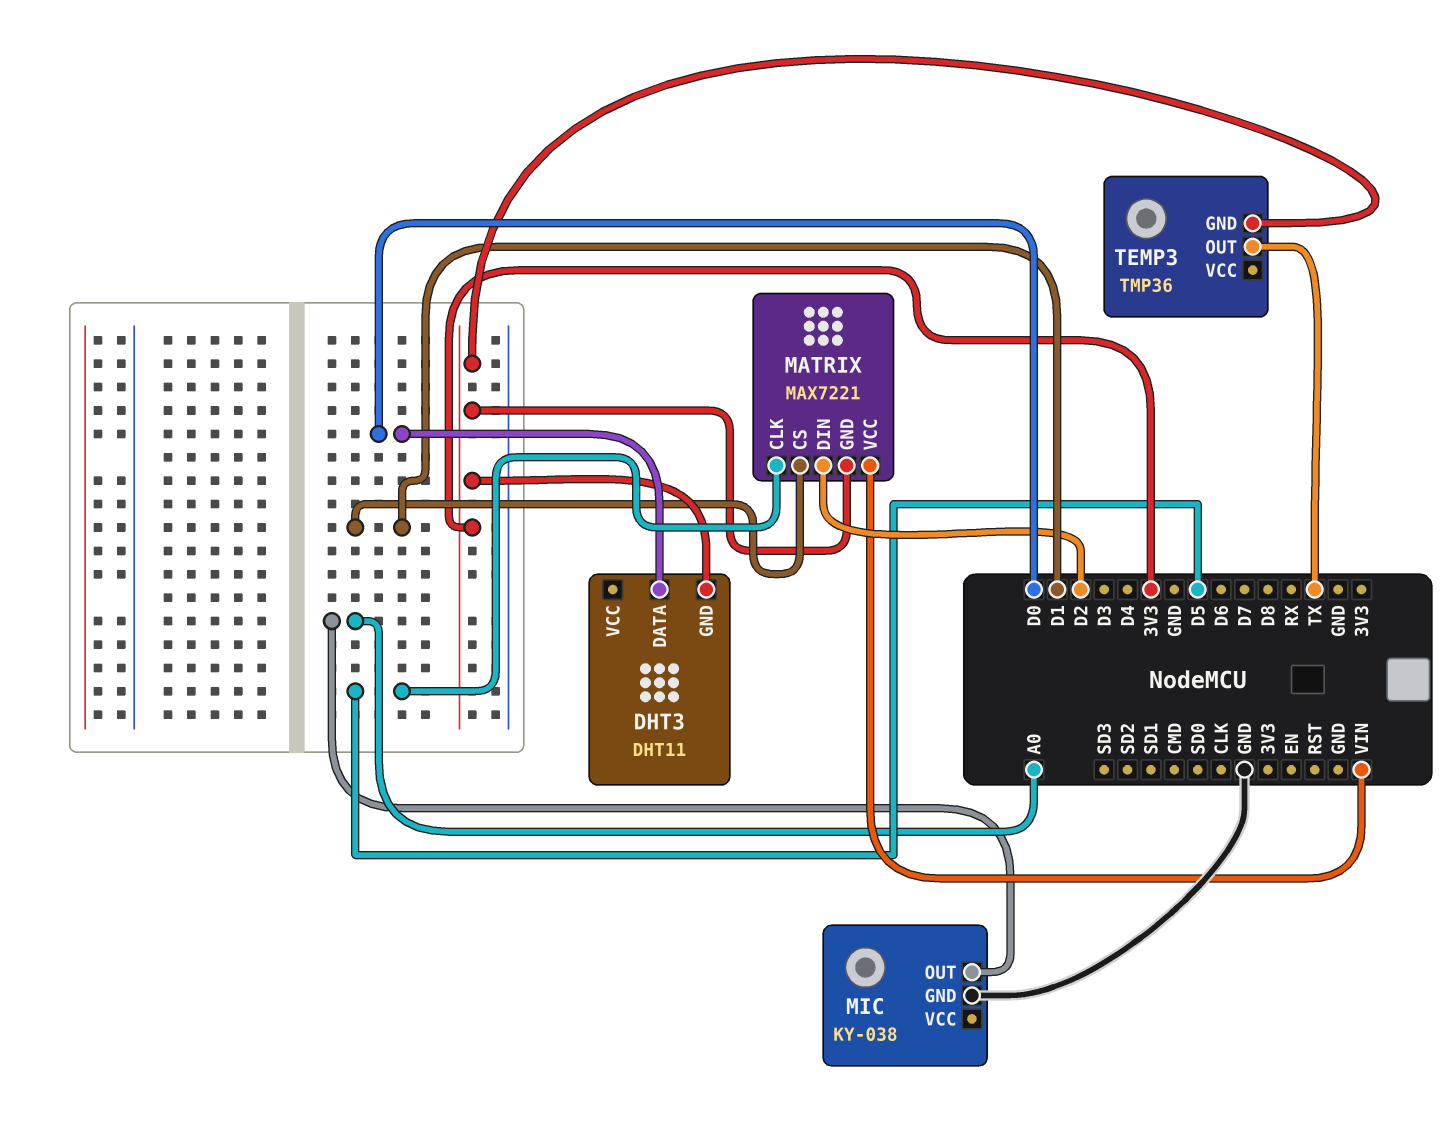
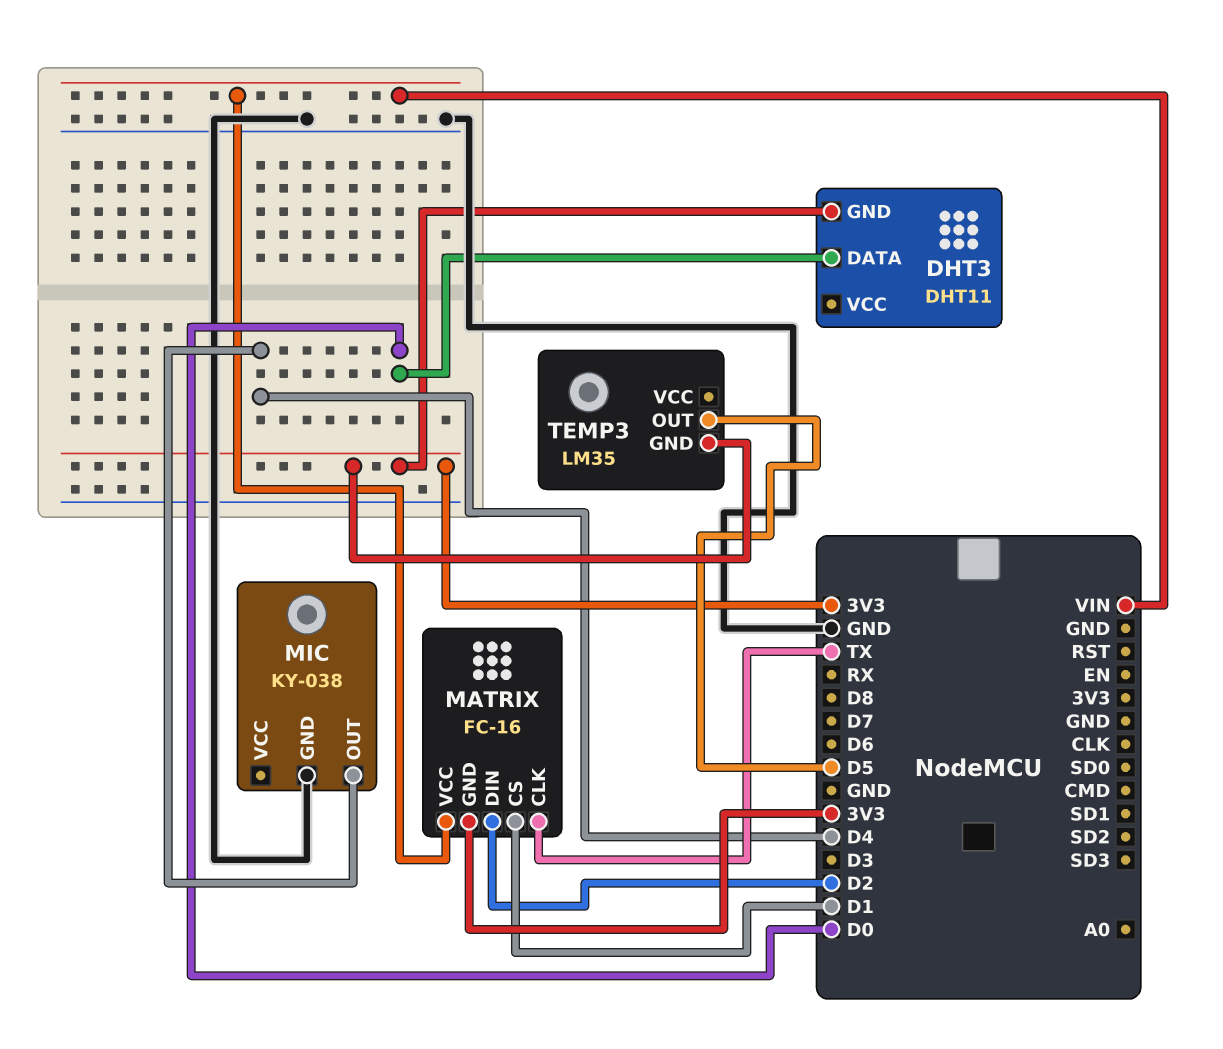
MATRIX: MAX7221 -> FC-16
MATRIX pin CLK: D5 -> TX
MIC pin OUT: A0 -> D4
TEMP3: TMP36 -> LM35
TEMP3 pin OUT: TX -> D5

